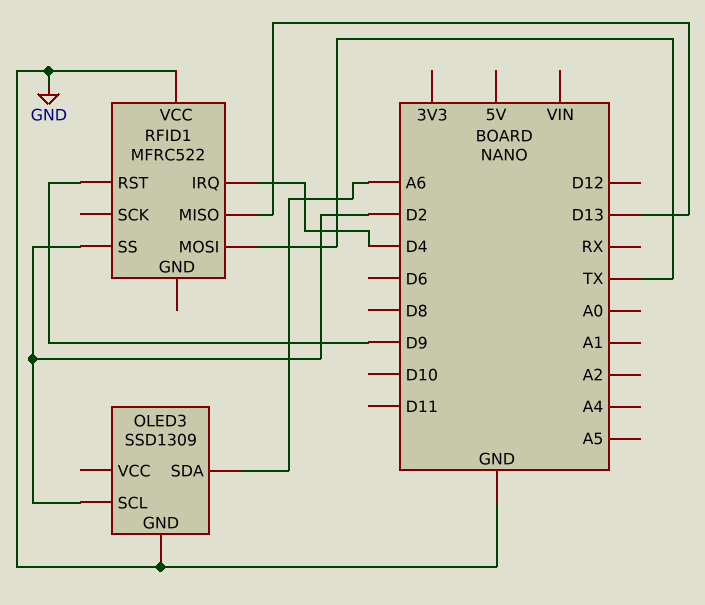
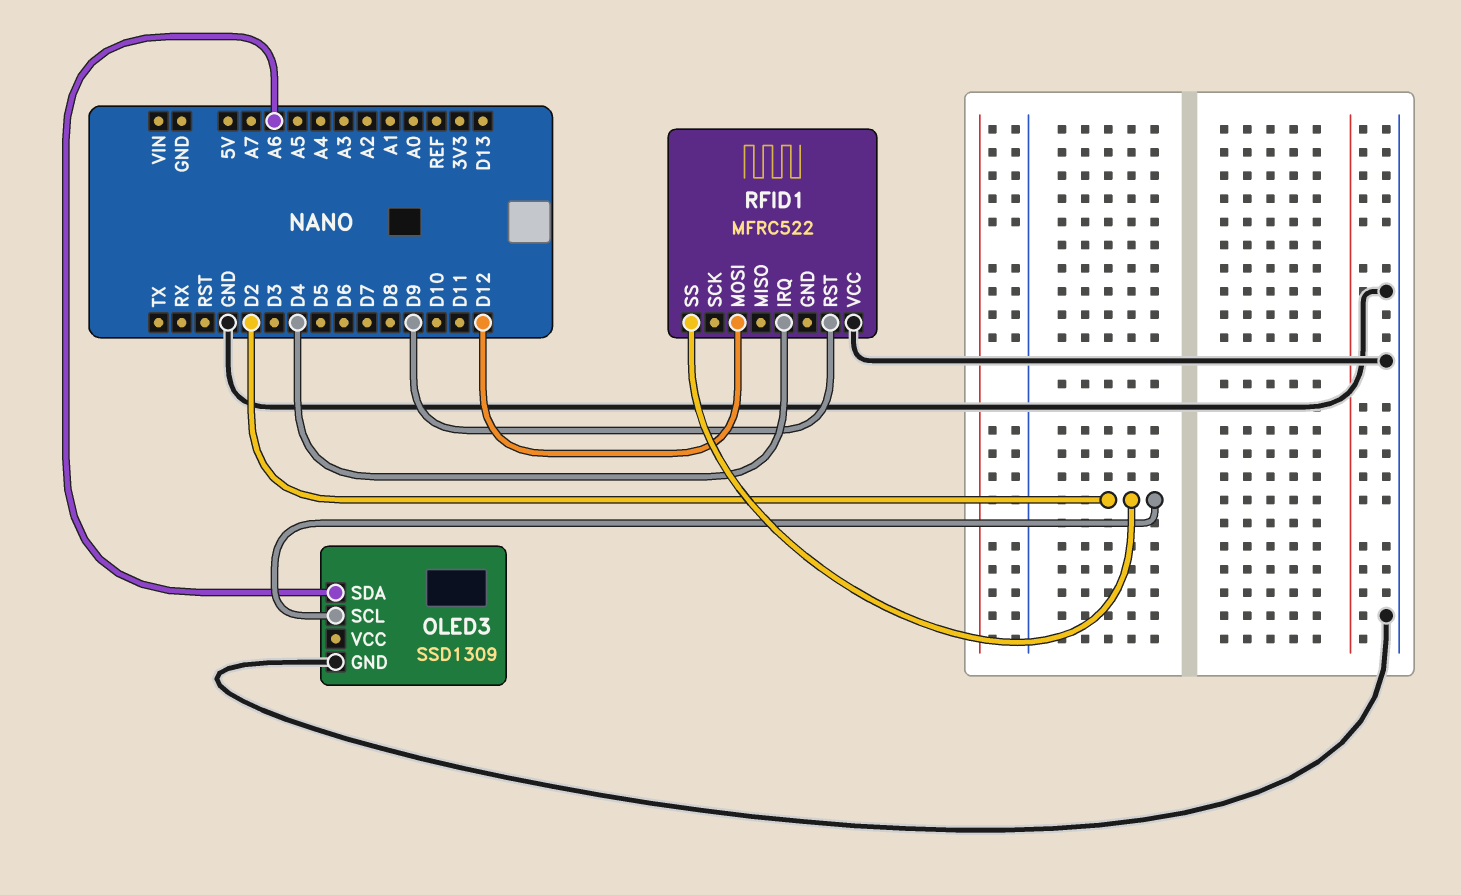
RFID1 pin MISO: D13 -> none
RFID1 pin MOSI: TX -> D12

